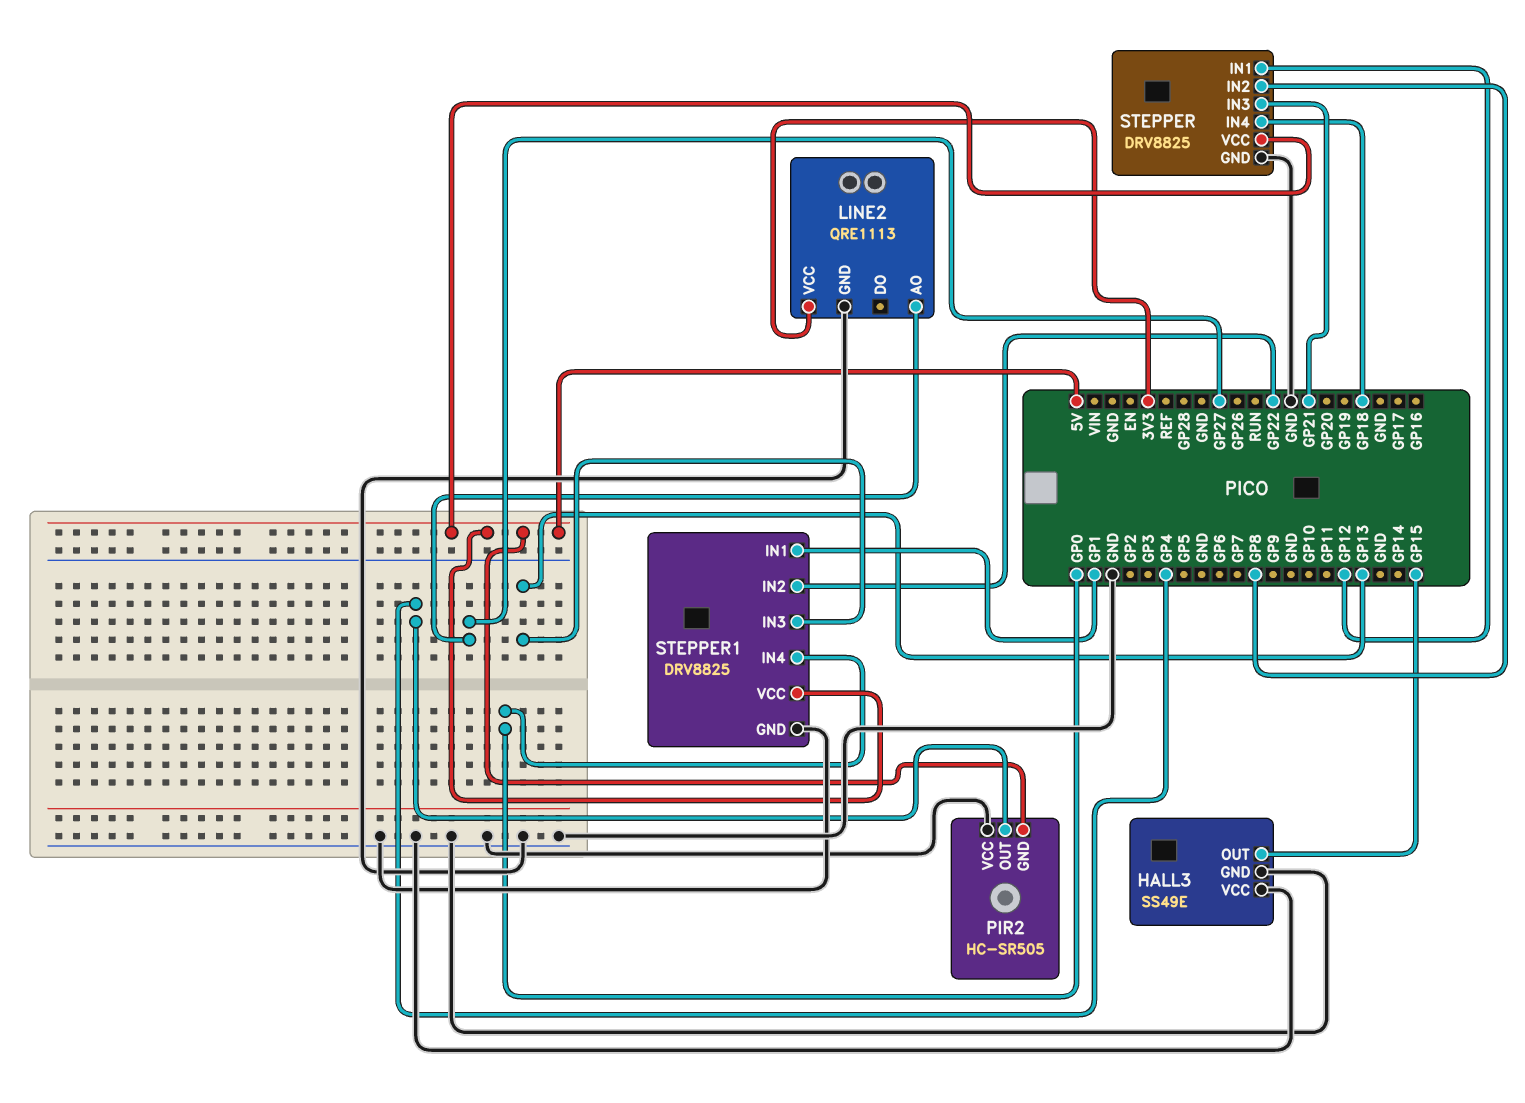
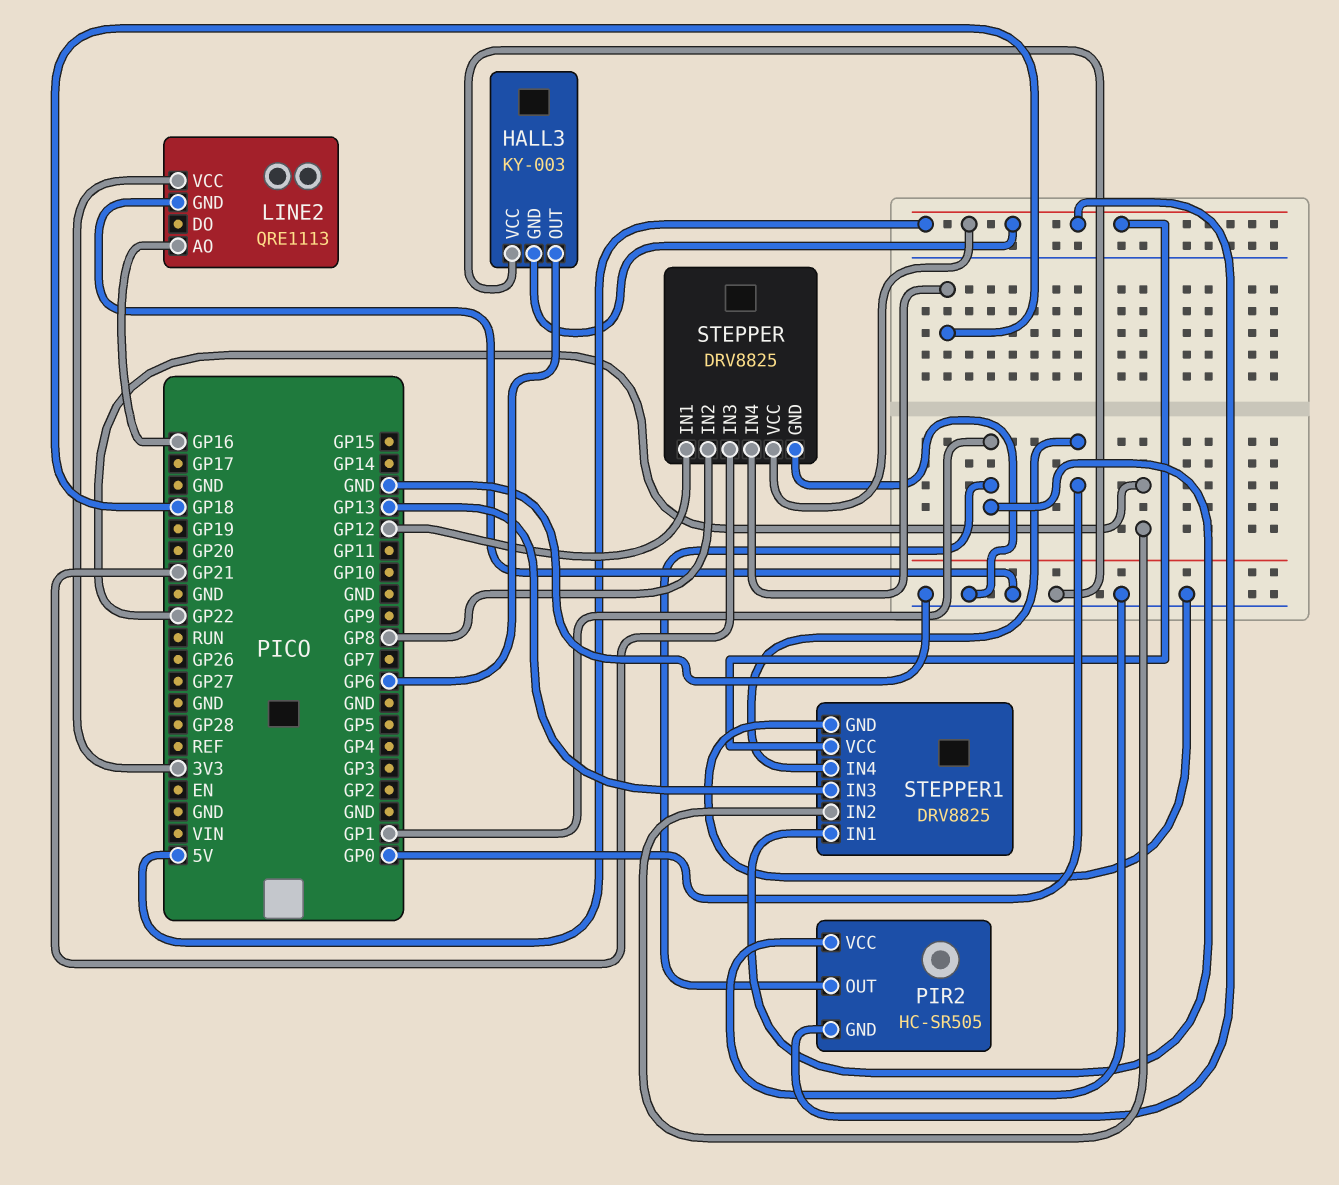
HALL3: SS49E -> KY-003
HALL3 pin GND: GND -> 5V
HALL3 pin OUT: GP15 -> GP6
LINE2 pin AO: GP27 -> GP16
PIR2 pin OUT: GP4 -> GP1

